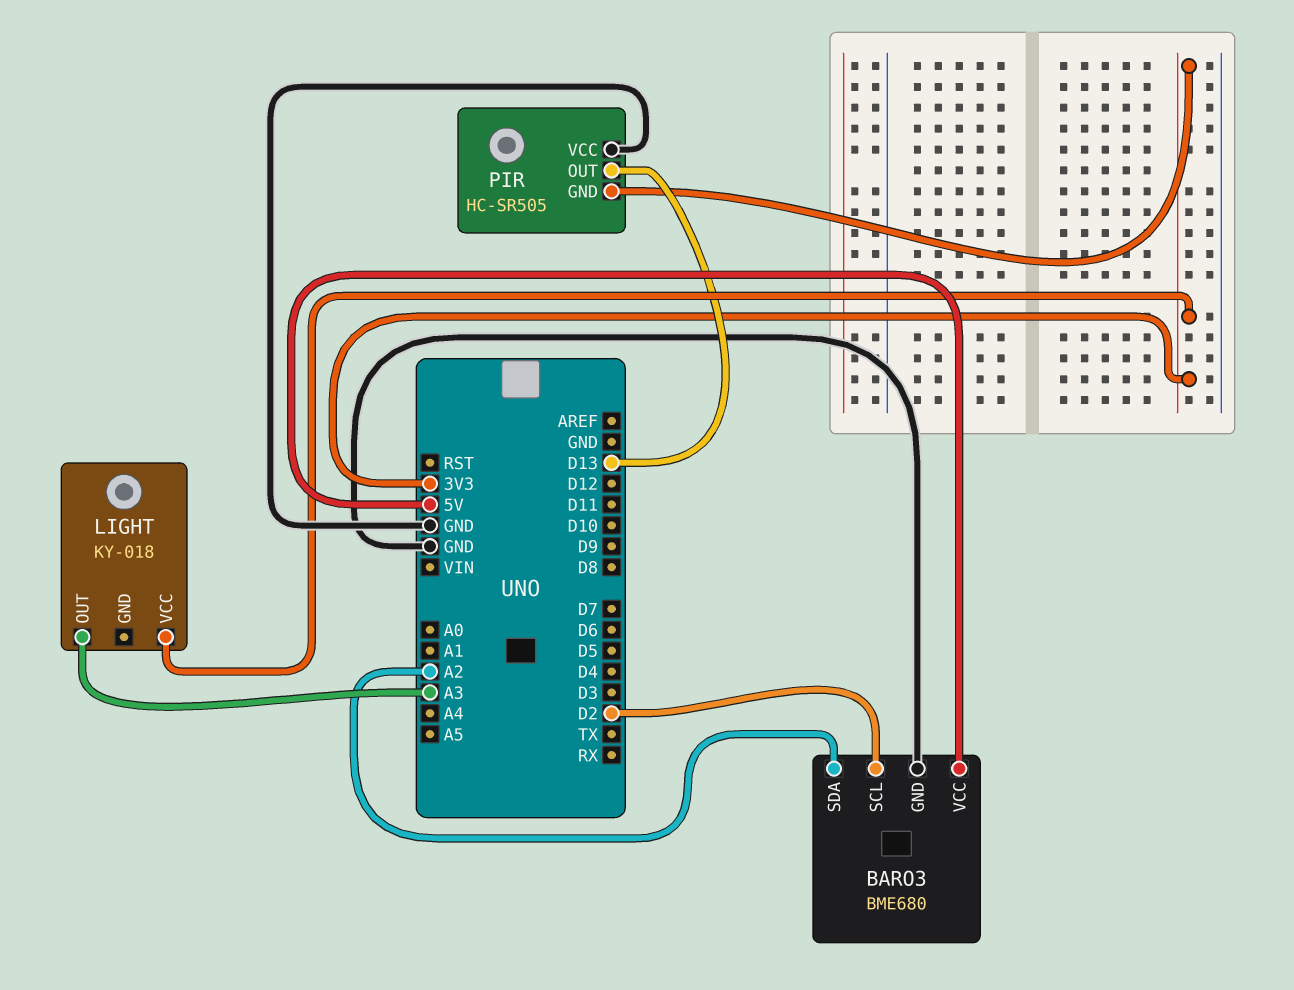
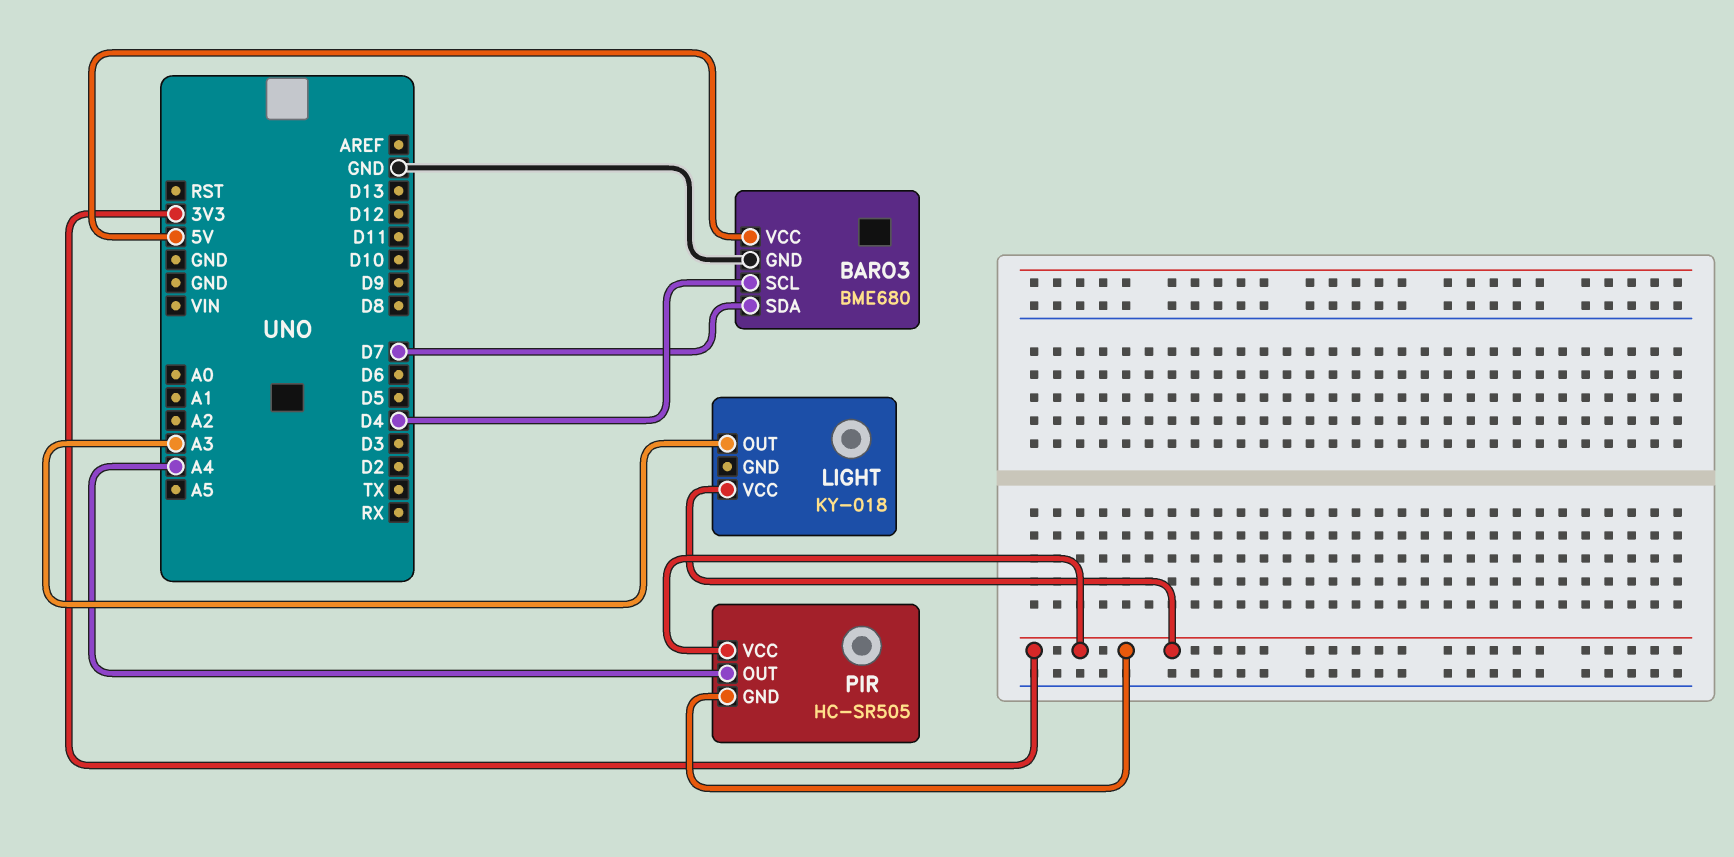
BARO3 pin SCL: D2 -> D4
BARO3 pin SDA: A2 -> D7
PIR pin OUT: D13 -> A4
PIR pin VCC: GND -> 3V3

